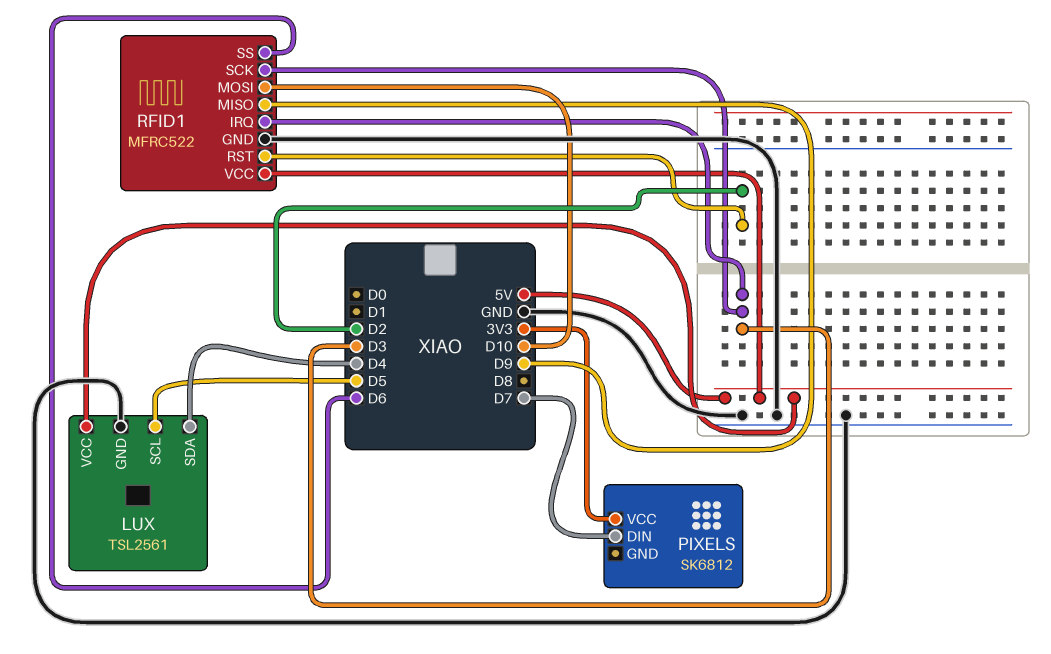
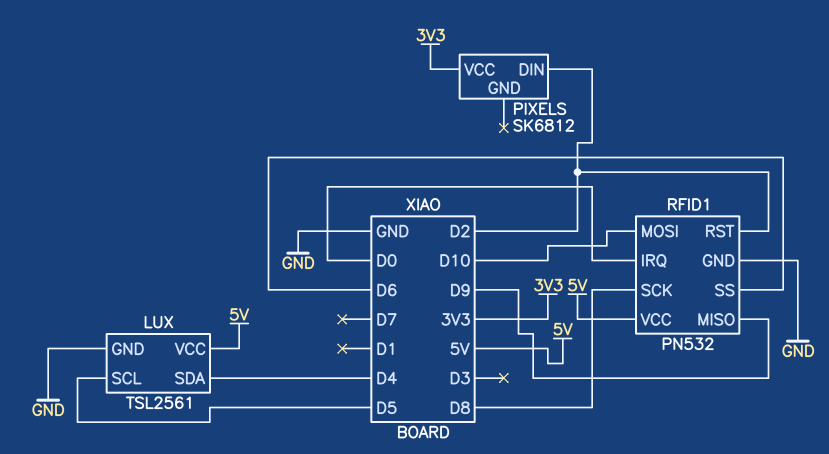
PIXELS pin DIN: D7 -> D2
RFID1: MFRC522 -> PN532
RFID1 pin IRQ: D3 -> D0
RFID1 pin SCK: D3 -> D8

